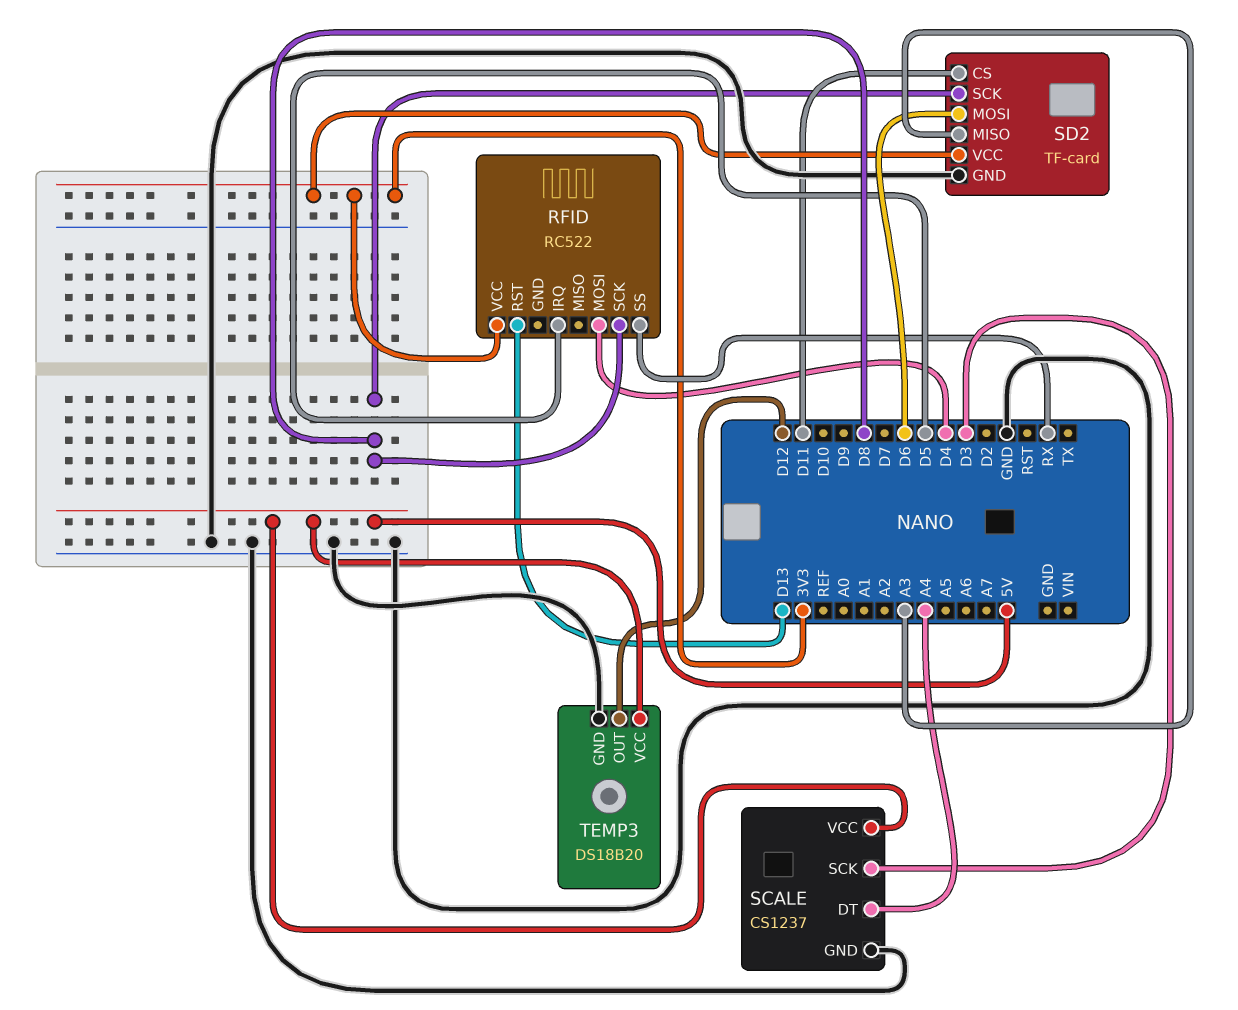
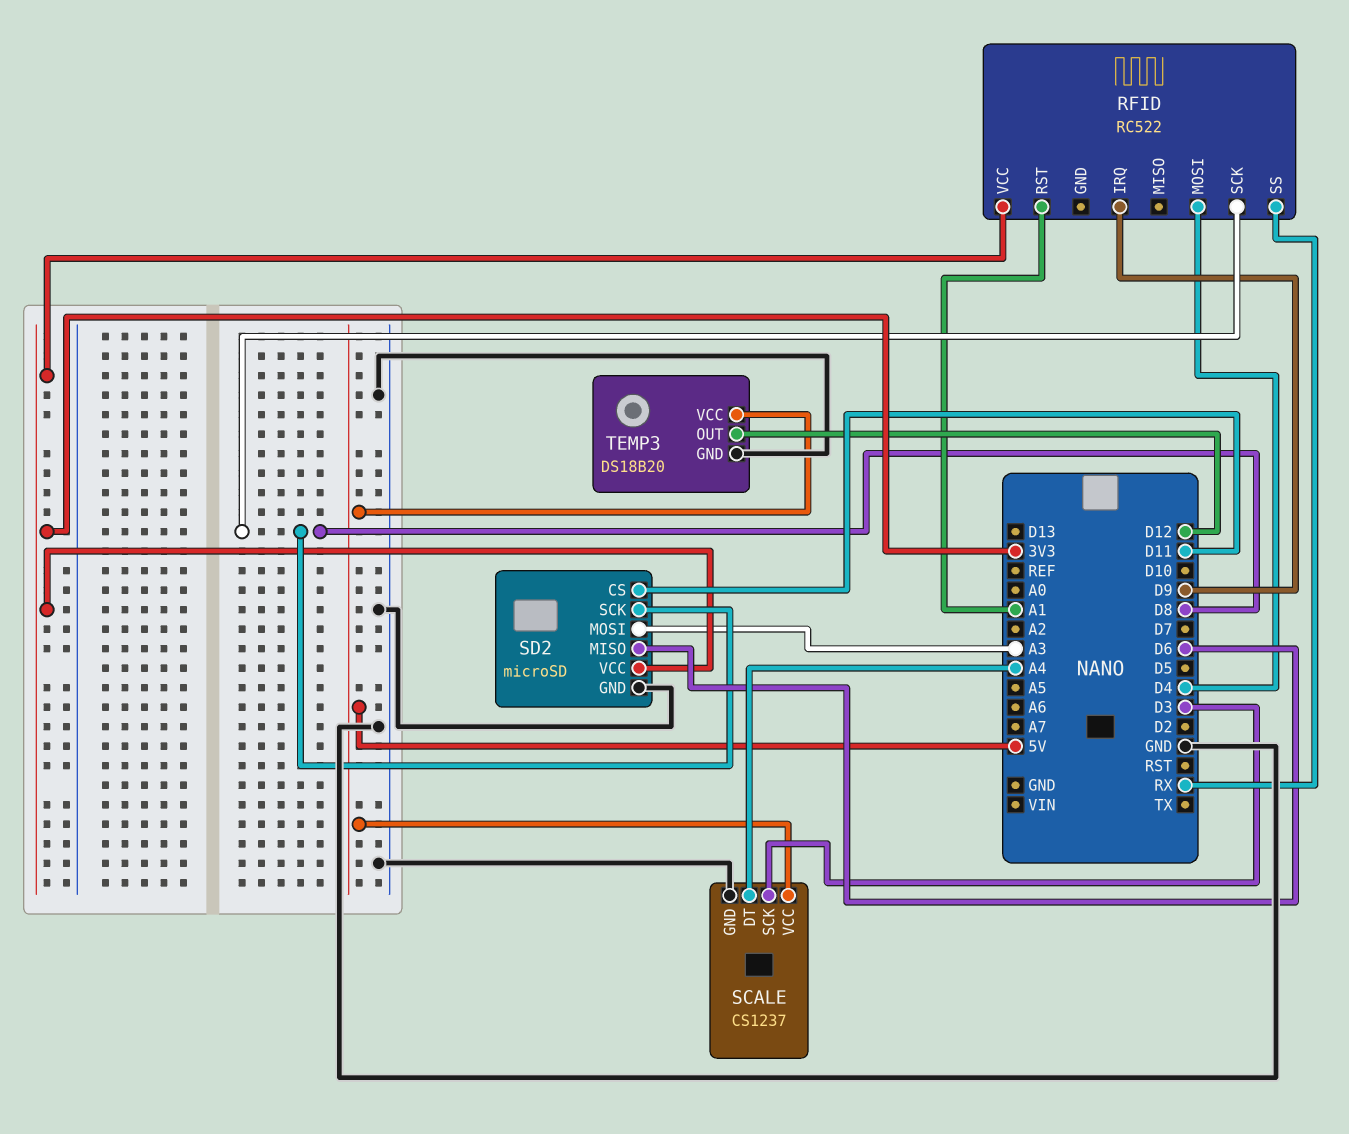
RFID pin IRQ: D5 -> D9
RFID pin RST: D13 -> A1
SD2: TF-card -> microSD
SD2 pin MISO: A3 -> D6
SD2 pin MOSI: D6 -> A3

